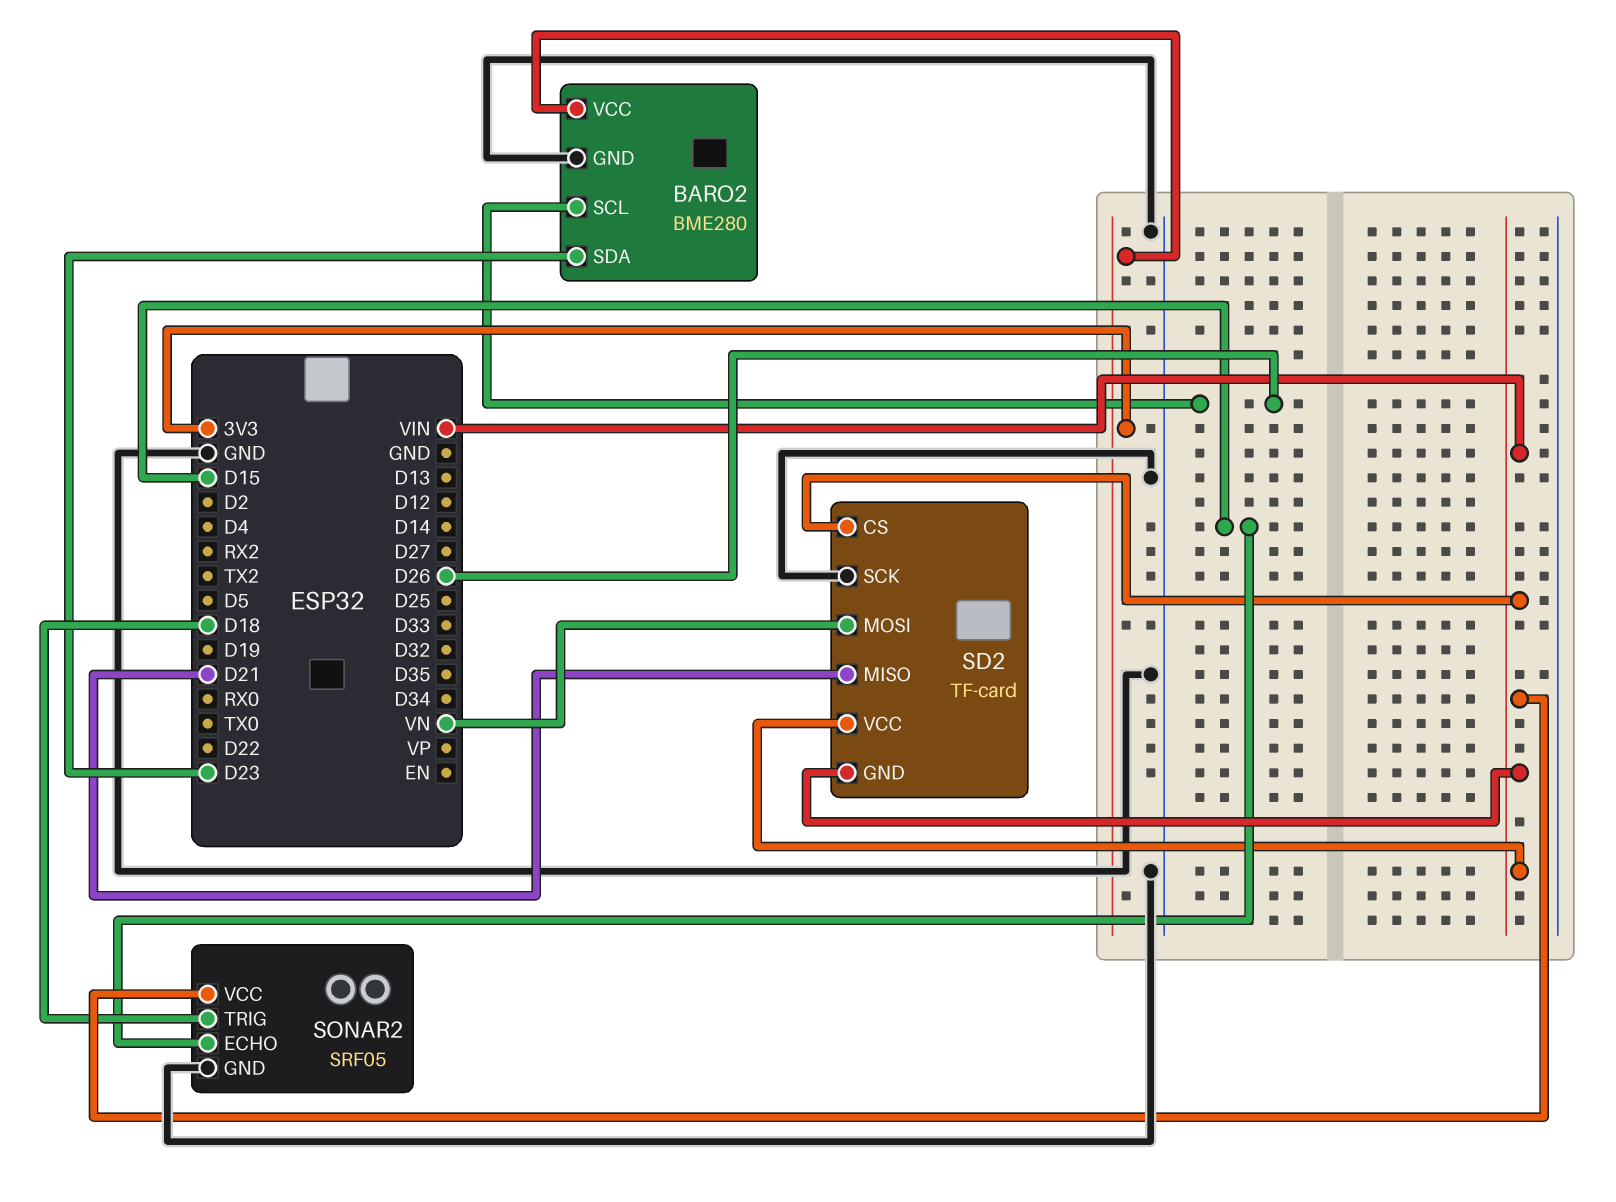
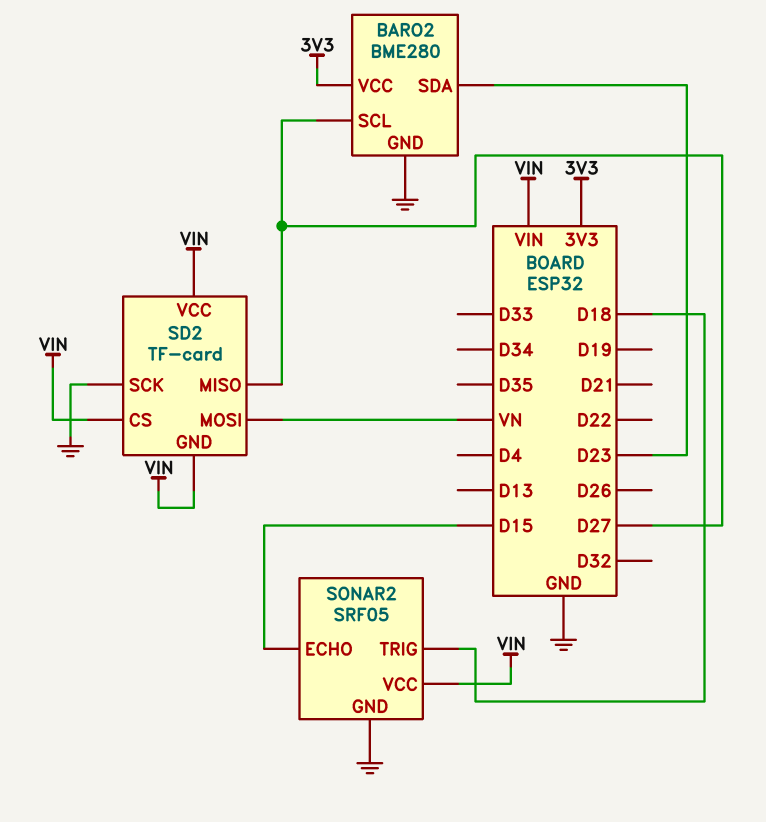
BARO2 pin SCL: D26 -> D27
SD2 pin MISO: D21 -> D27

